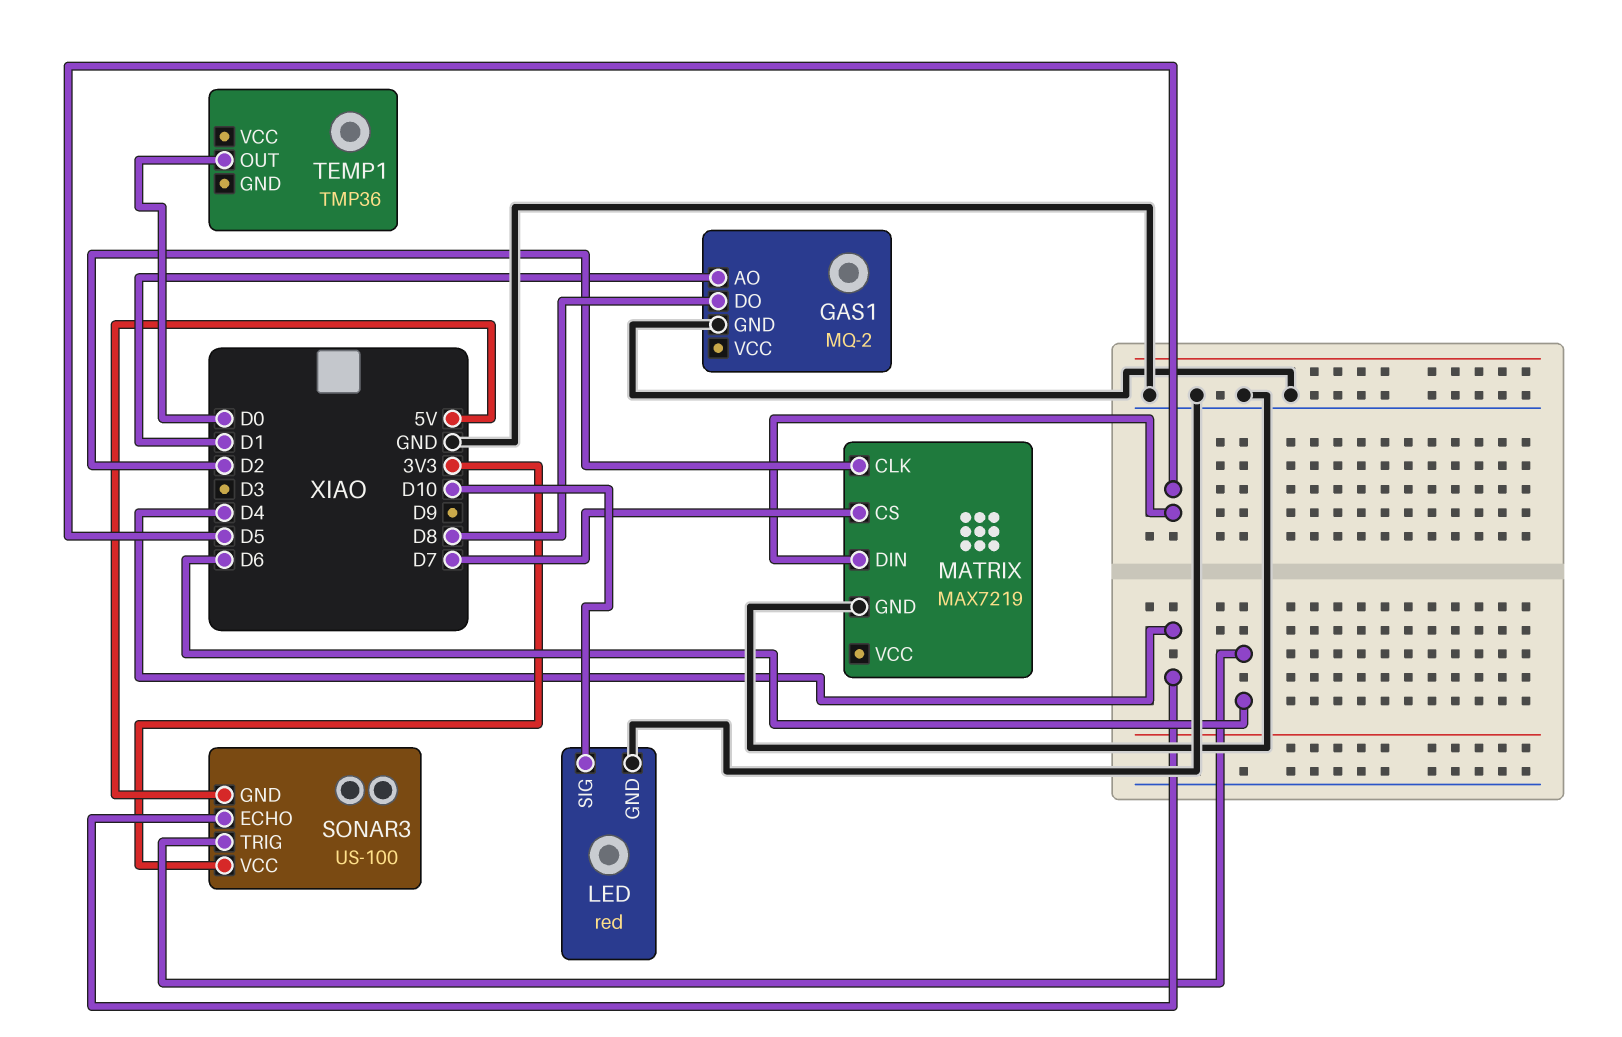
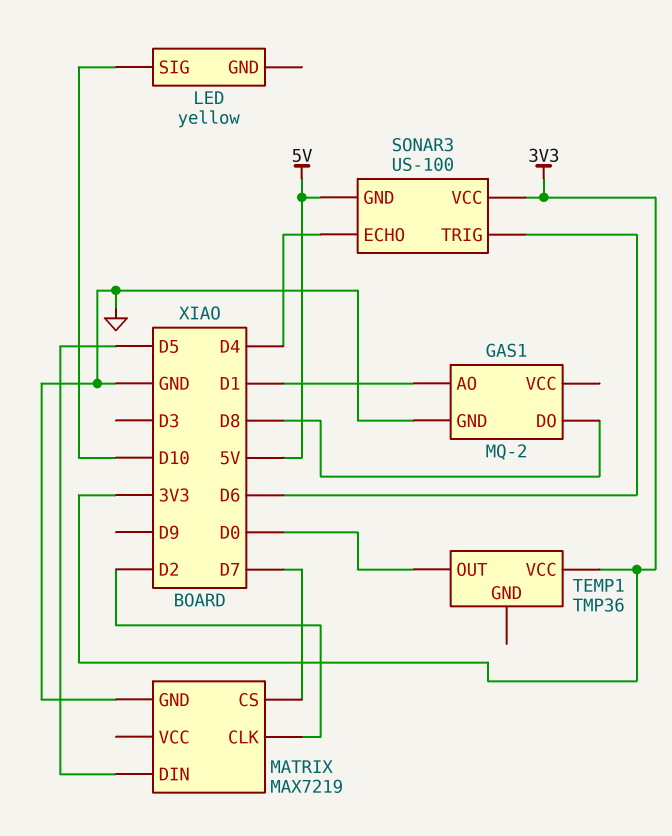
LED: red -> yellow
LED pin GND: GND -> none
TEMP1 pin VCC: none -> 3V3

